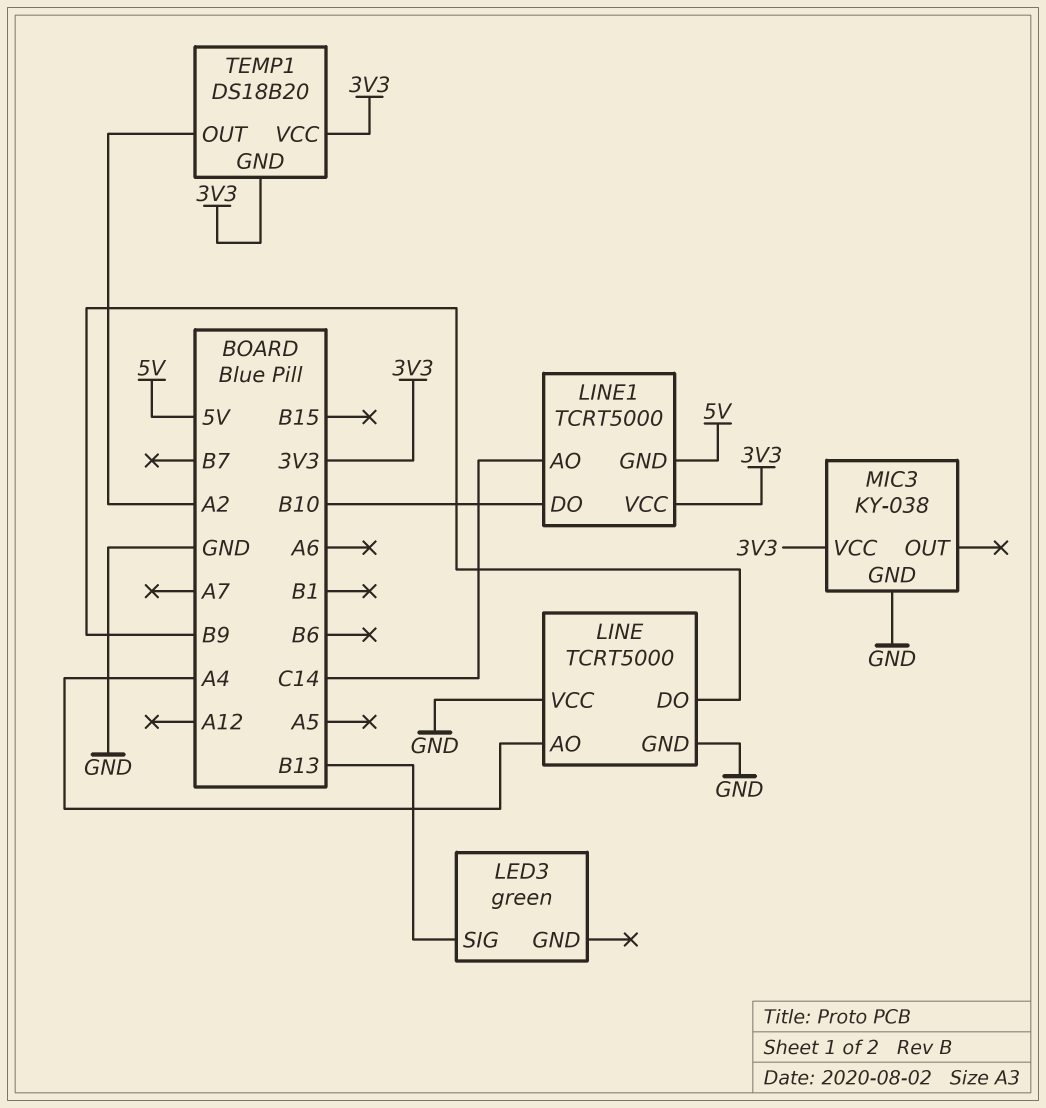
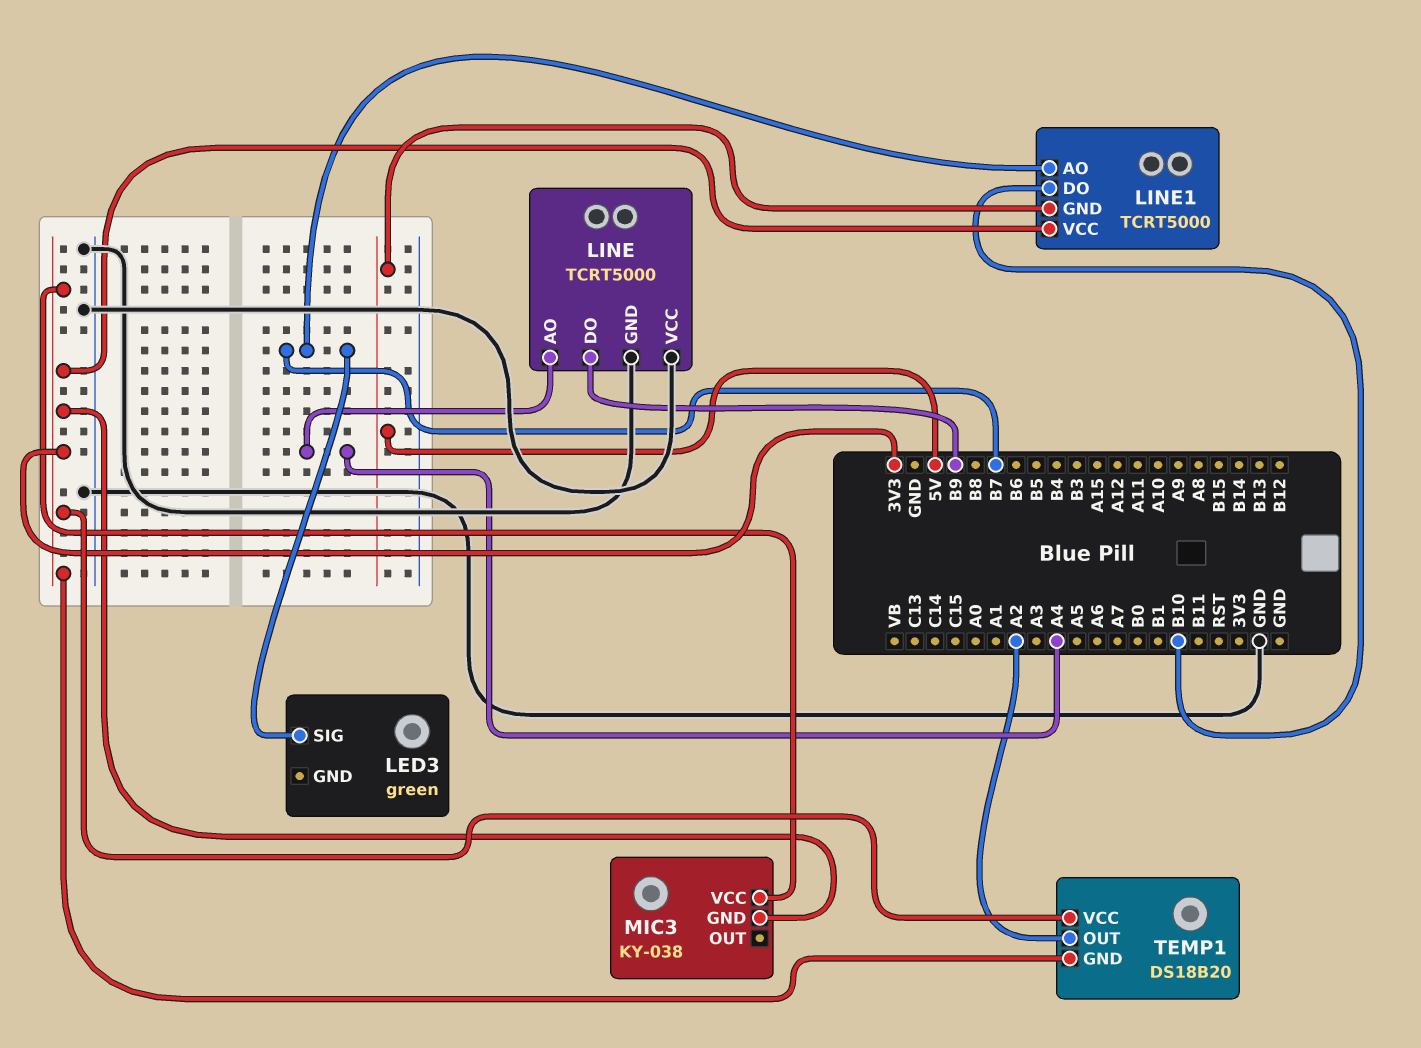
LED3 pin SIG: B13 -> B7
LINE1 pin AO: C14 -> B7
MIC3 pin GND: GND -> 3V3

